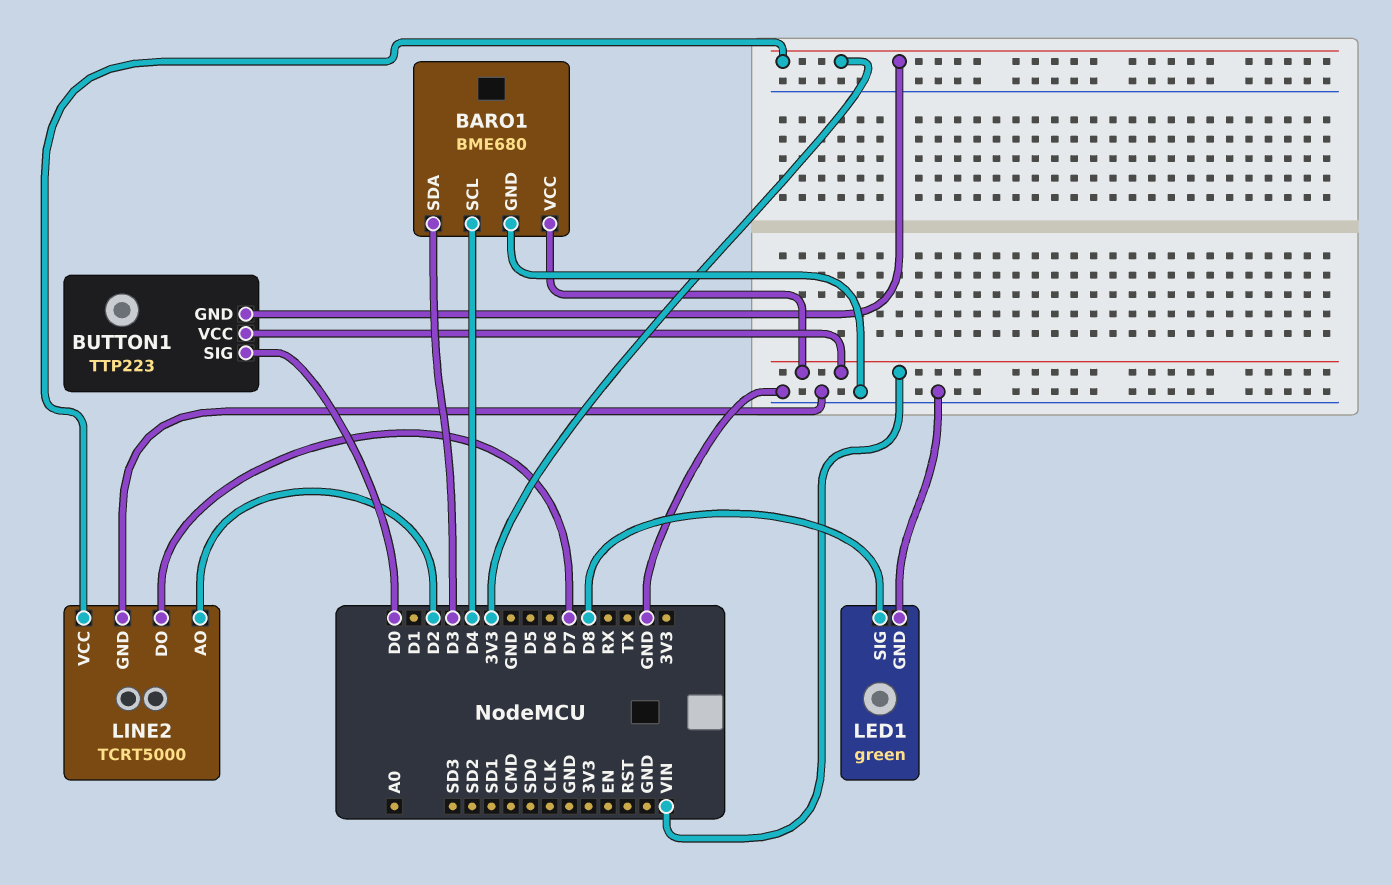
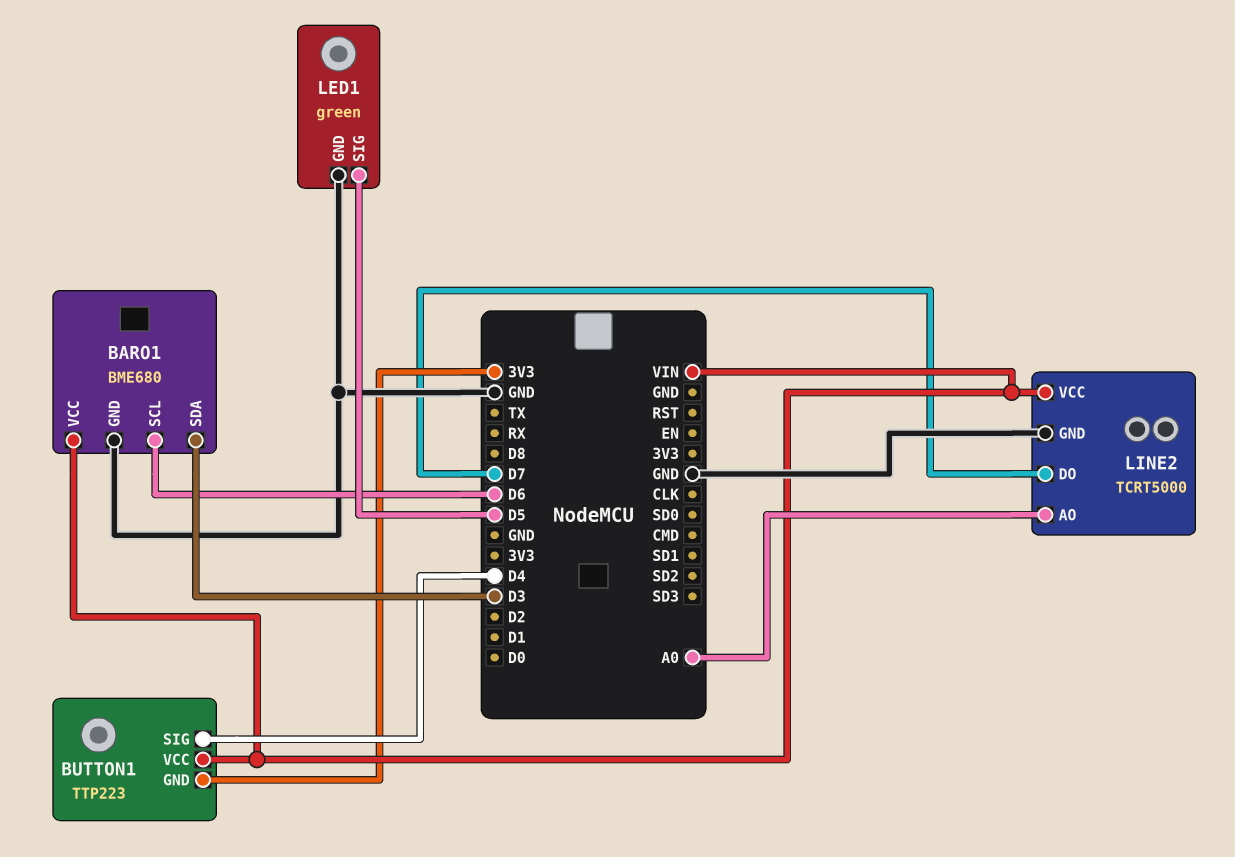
BARO1 pin SCL: D4 -> D6
BUTTON1 pin SIG: D0 -> D4
LED1 pin SIG: D8 -> D5
LINE2 pin AO: D2 -> A0
LINE2 pin VCC: 3V3 -> VIN

